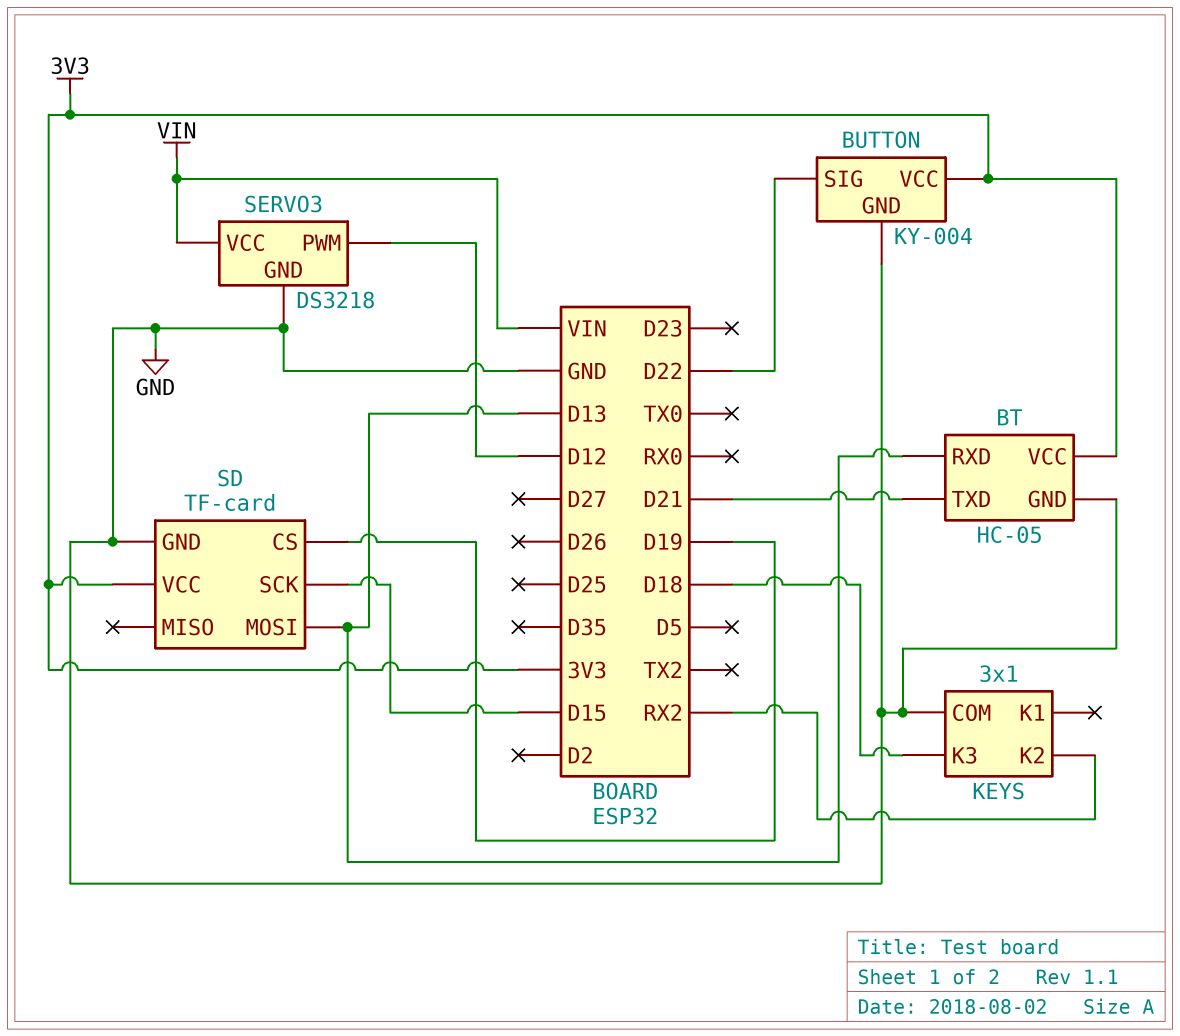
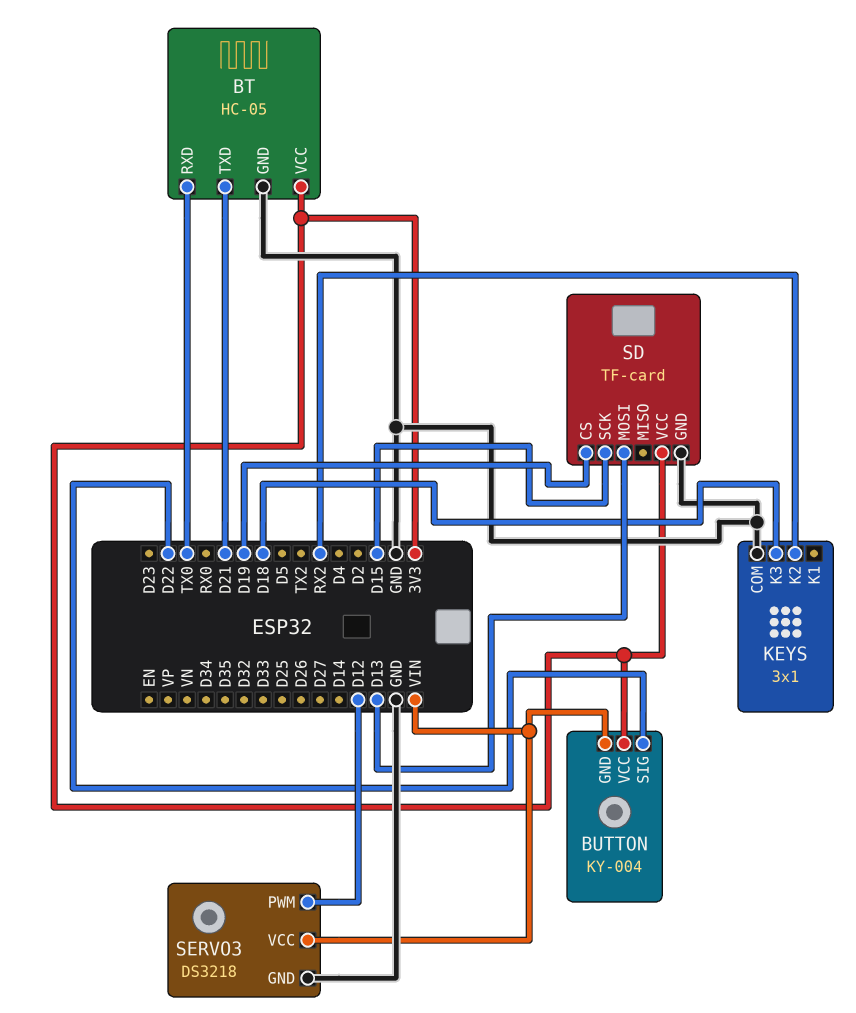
BT pin RXD: D13 -> TX0
BUTTON pin GND: GND -> VIN

